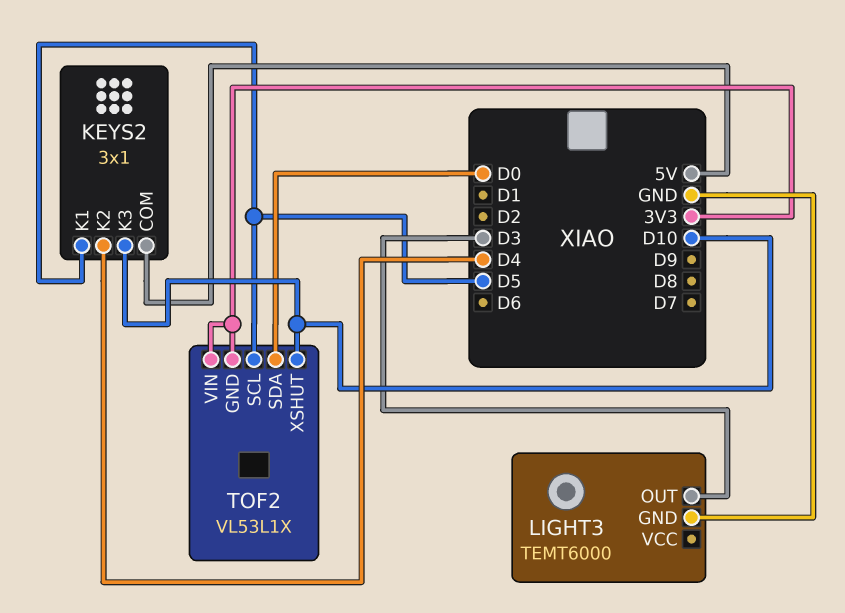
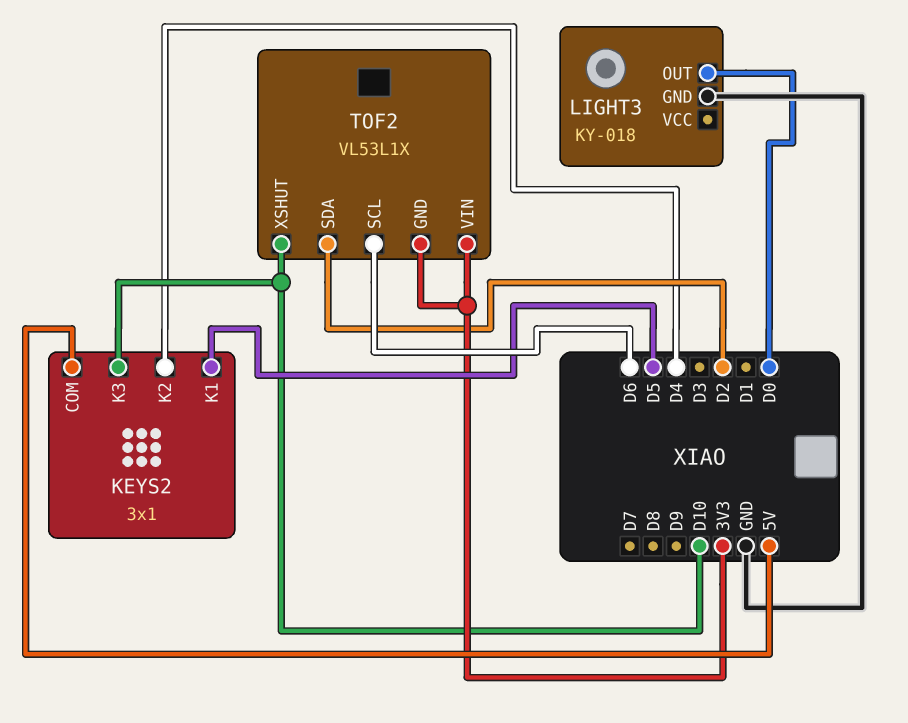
LIGHT3: TEMT6000 -> KY-018
LIGHT3 pin OUT: D3 -> D0
TOF2 pin SCL: D5 -> D6
TOF2 pin SDA: D0 -> D2

